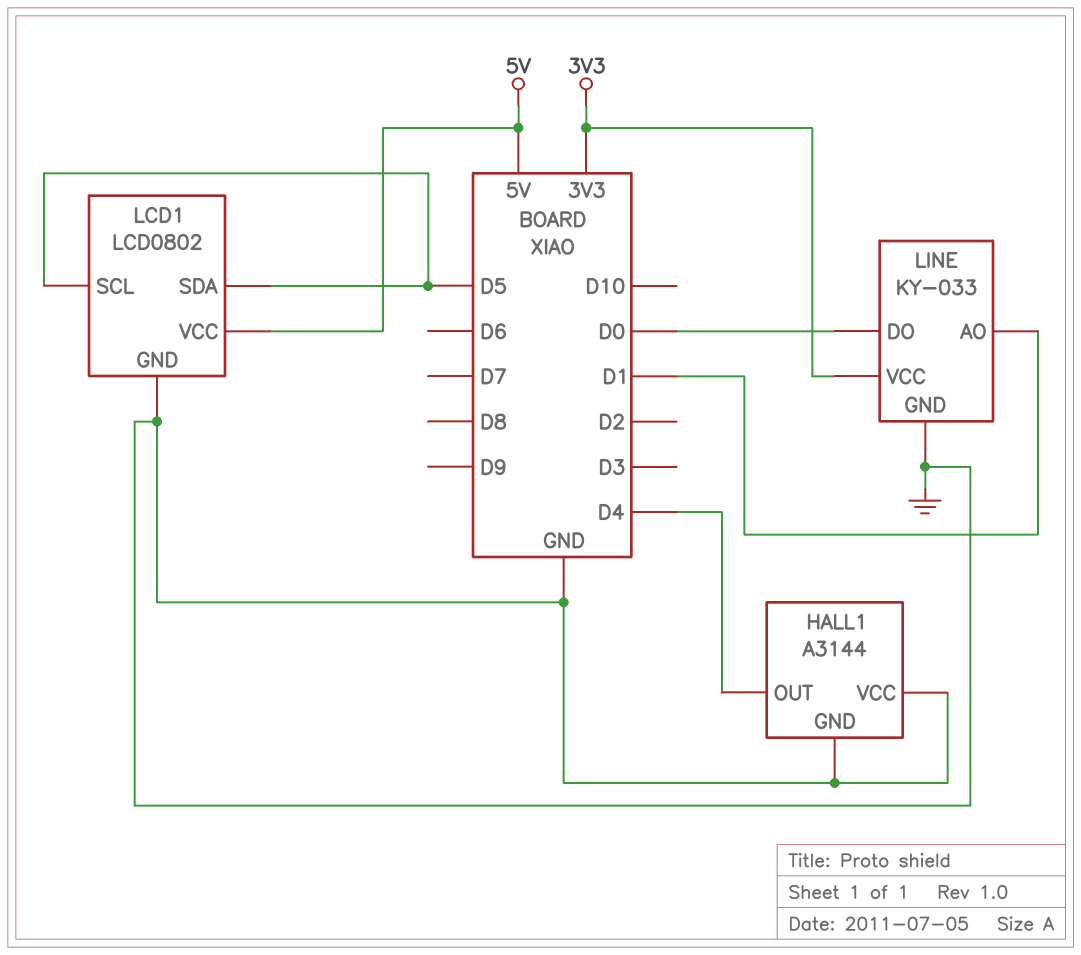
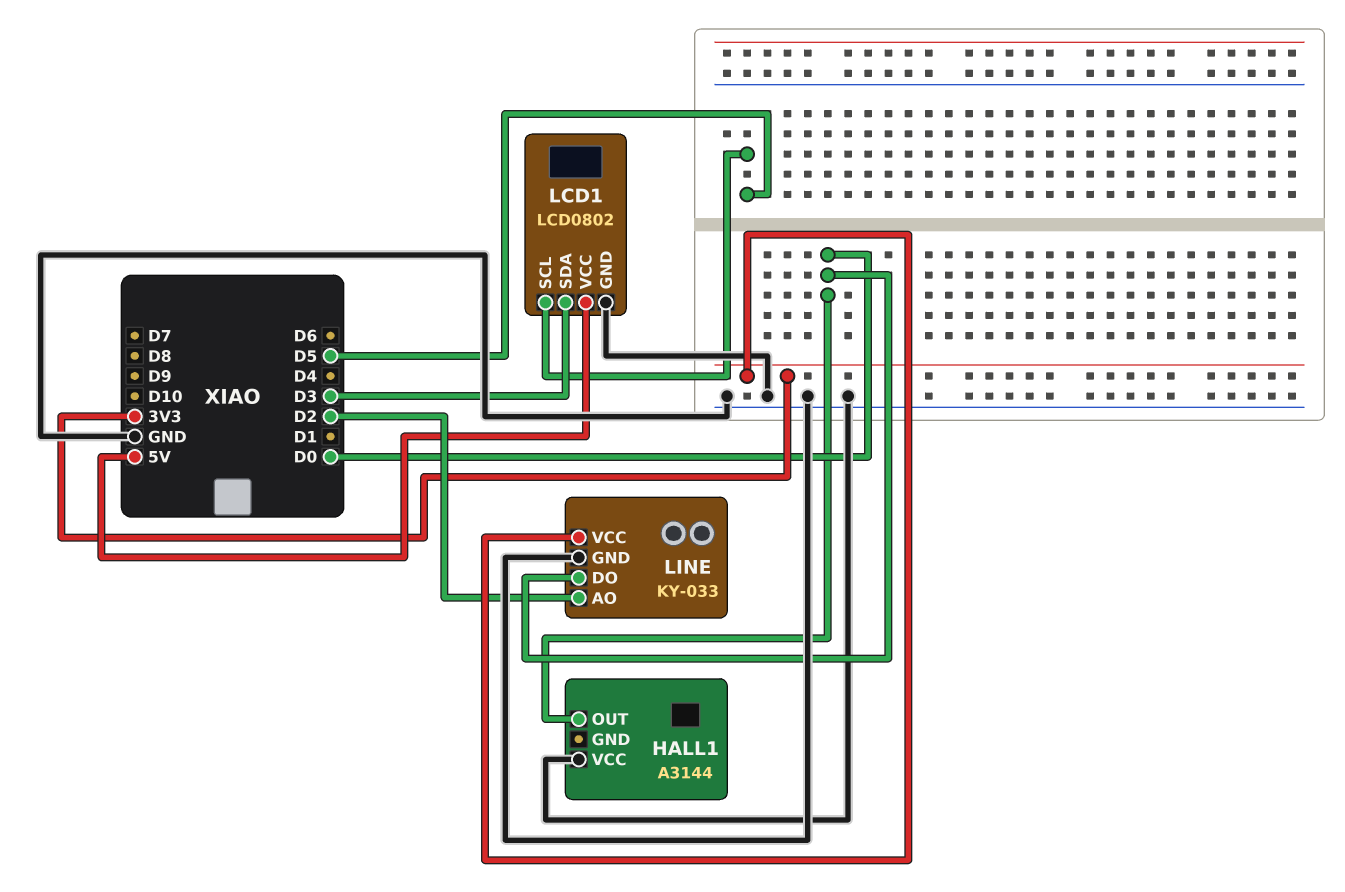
HALL1 pin GND: GND -> none
HALL1 pin OUT: D4 -> D0
LCD1 pin SDA: D5 -> D3
LINE pin AO: D1 -> D2

